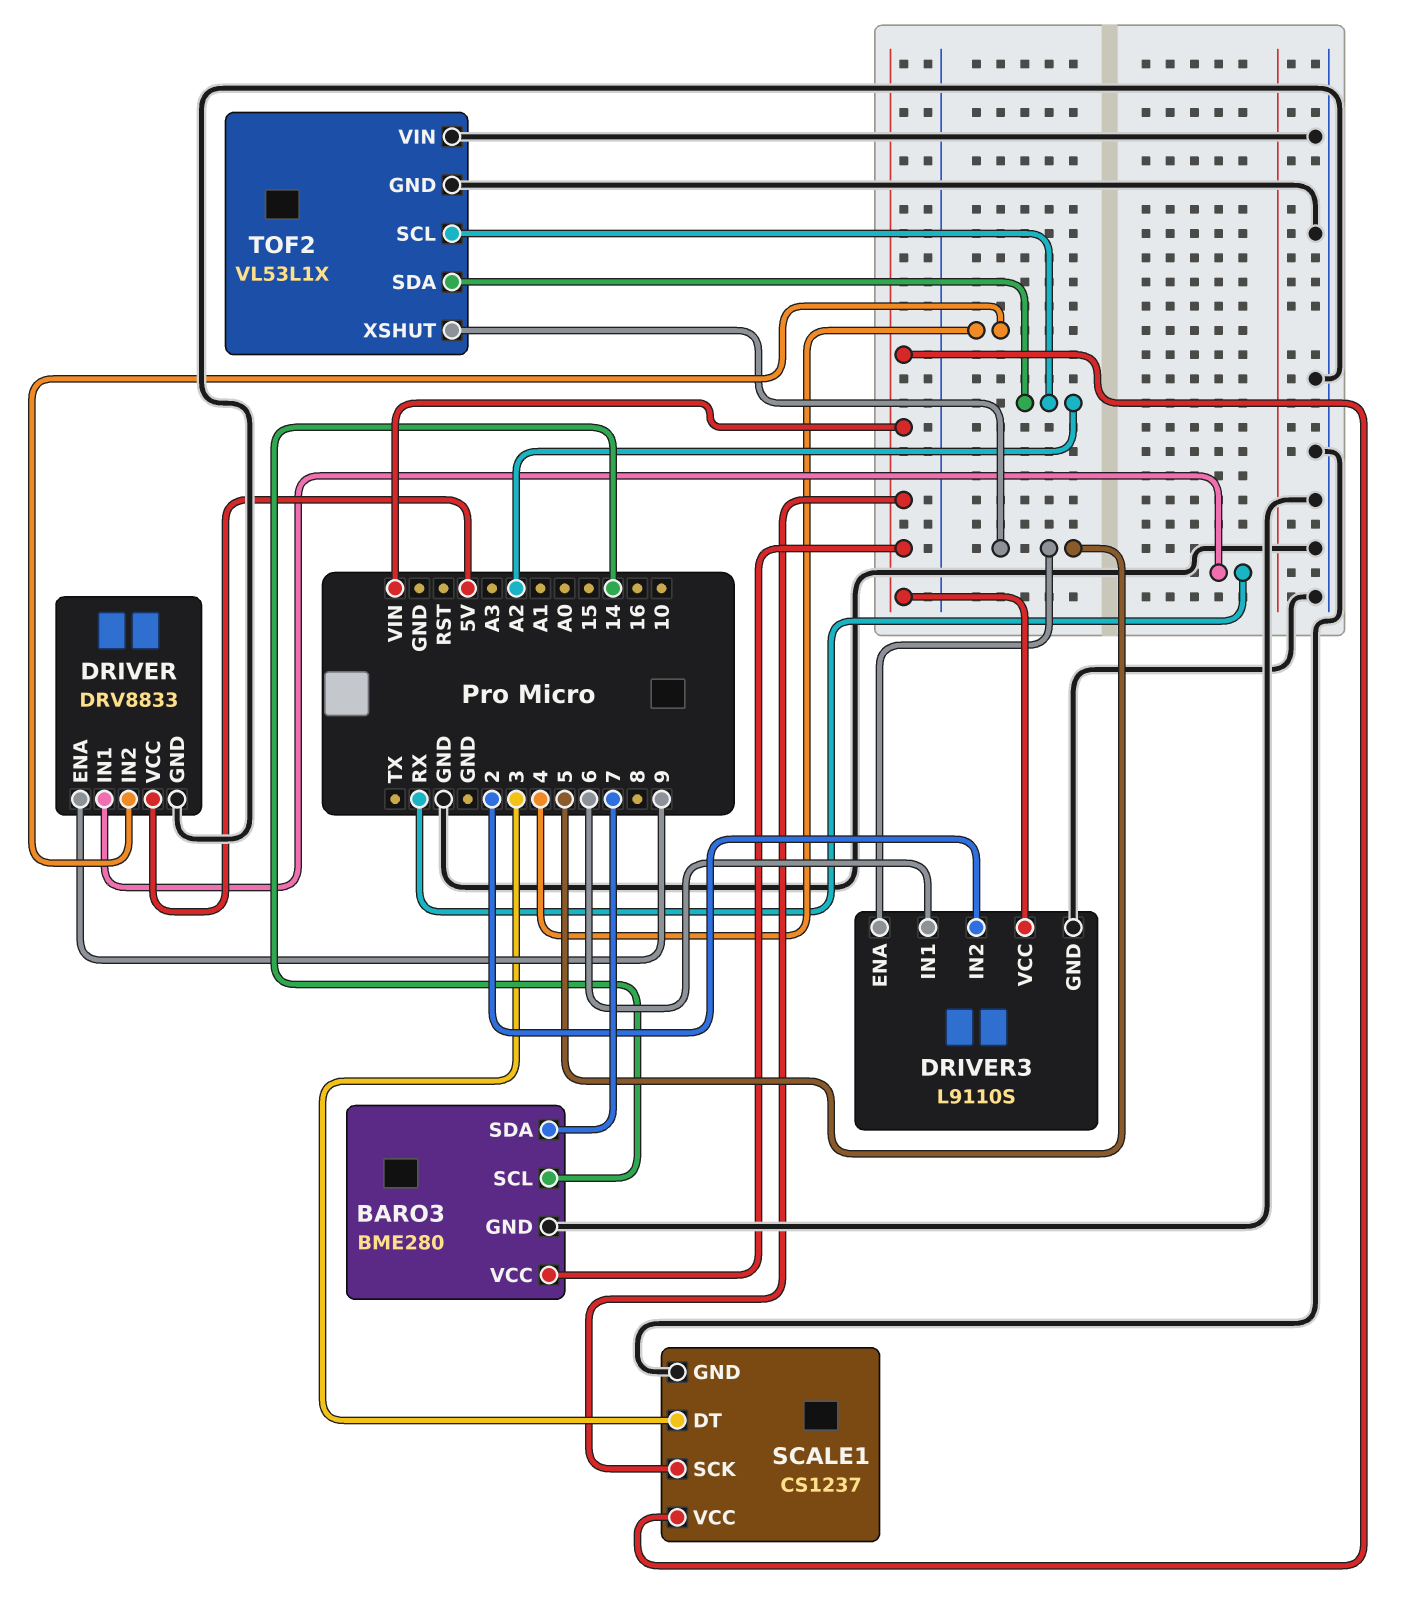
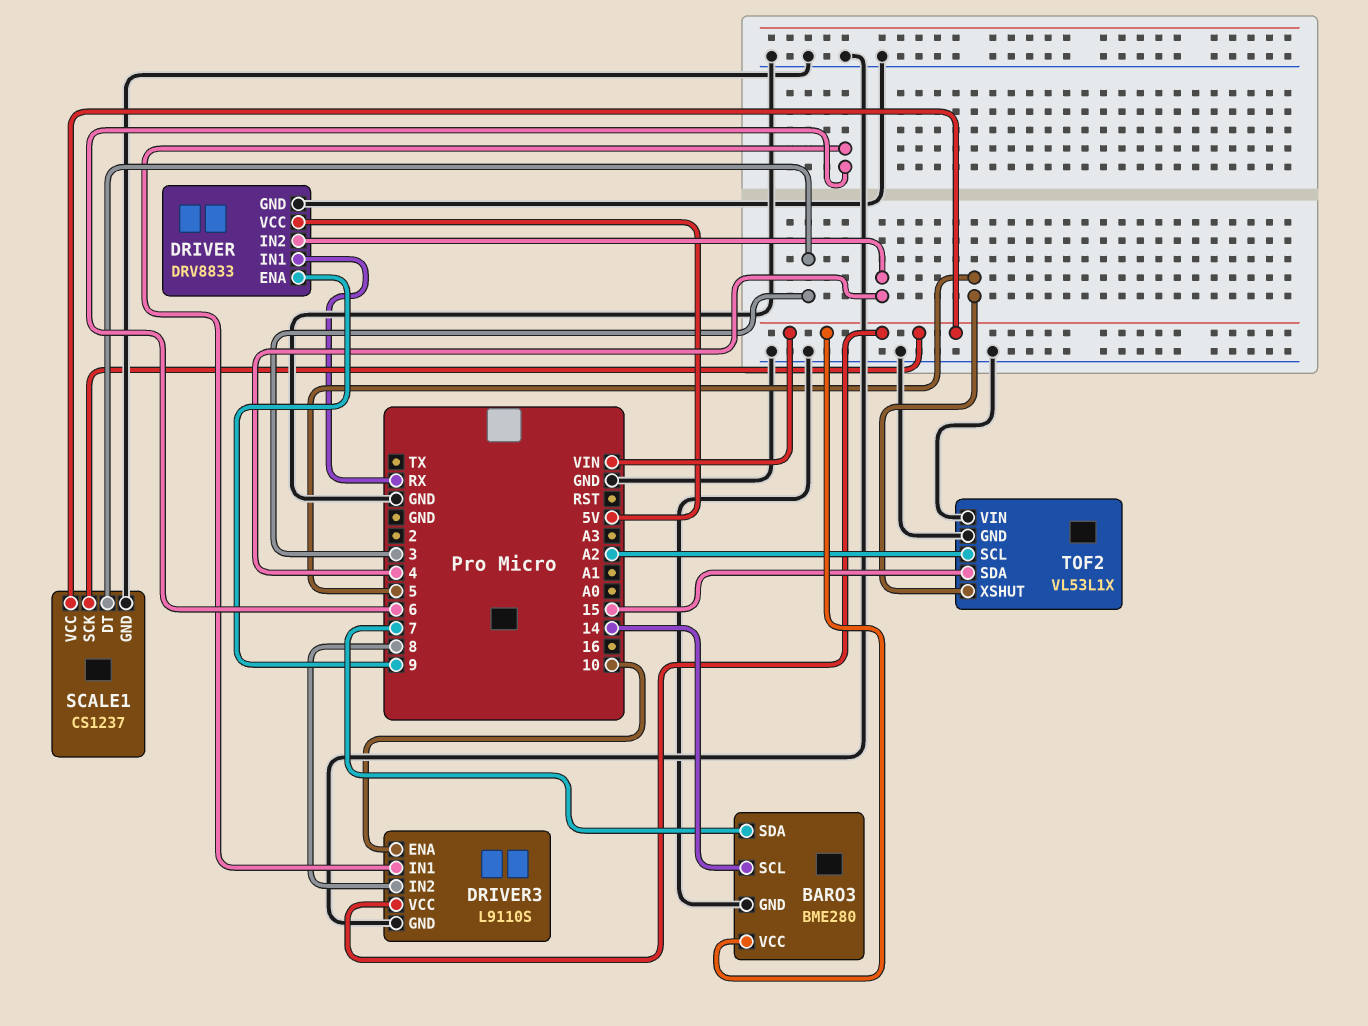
DRIVER3 pin ENA: 5 -> 10
DRIVER3 pin IN2: 2 -> 8
TOF2 pin SDA: A2 -> 15

